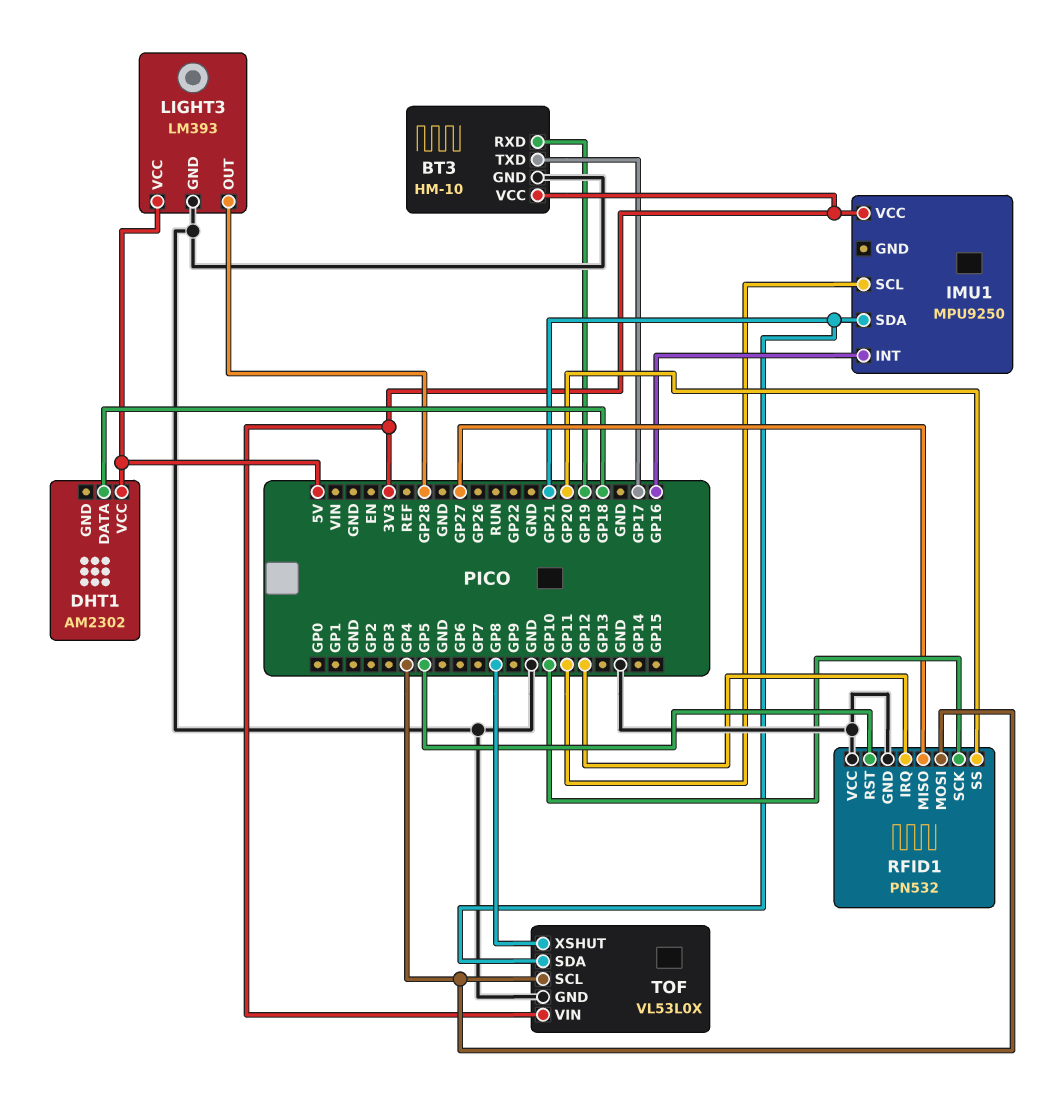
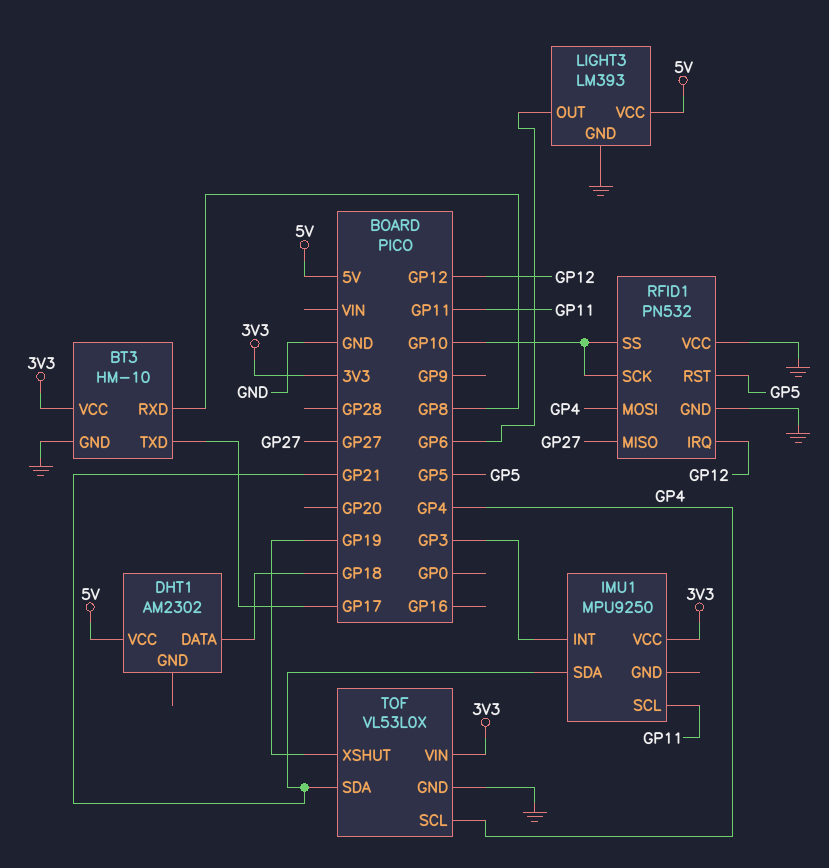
BT3 pin RXD: GP19 -> GP8
IMU1 pin INT: GP16 -> GP3
LIGHT3 pin OUT: GP28 -> GP6
RFID1 pin SS: GP20 -> GP10
TOF pin XSHUT: GP8 -> GP19

